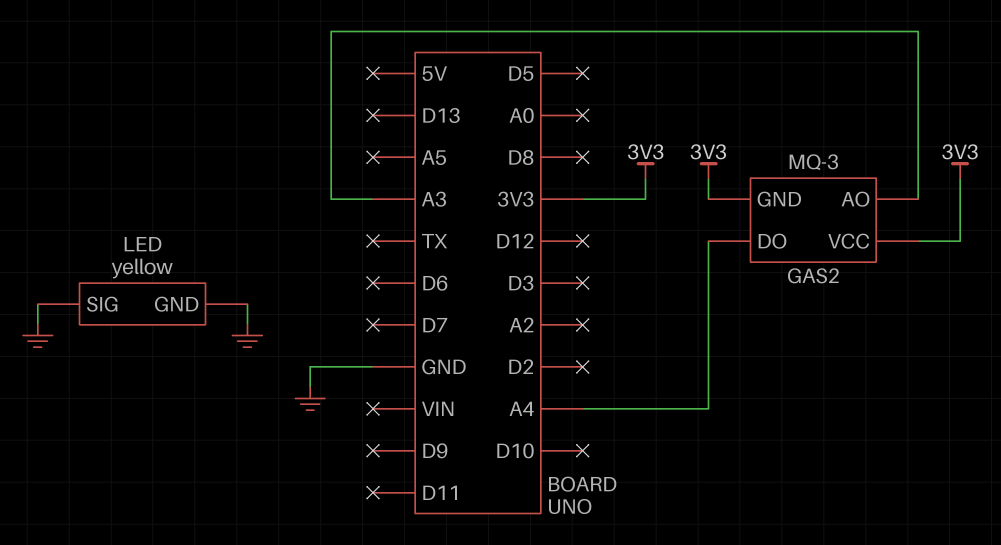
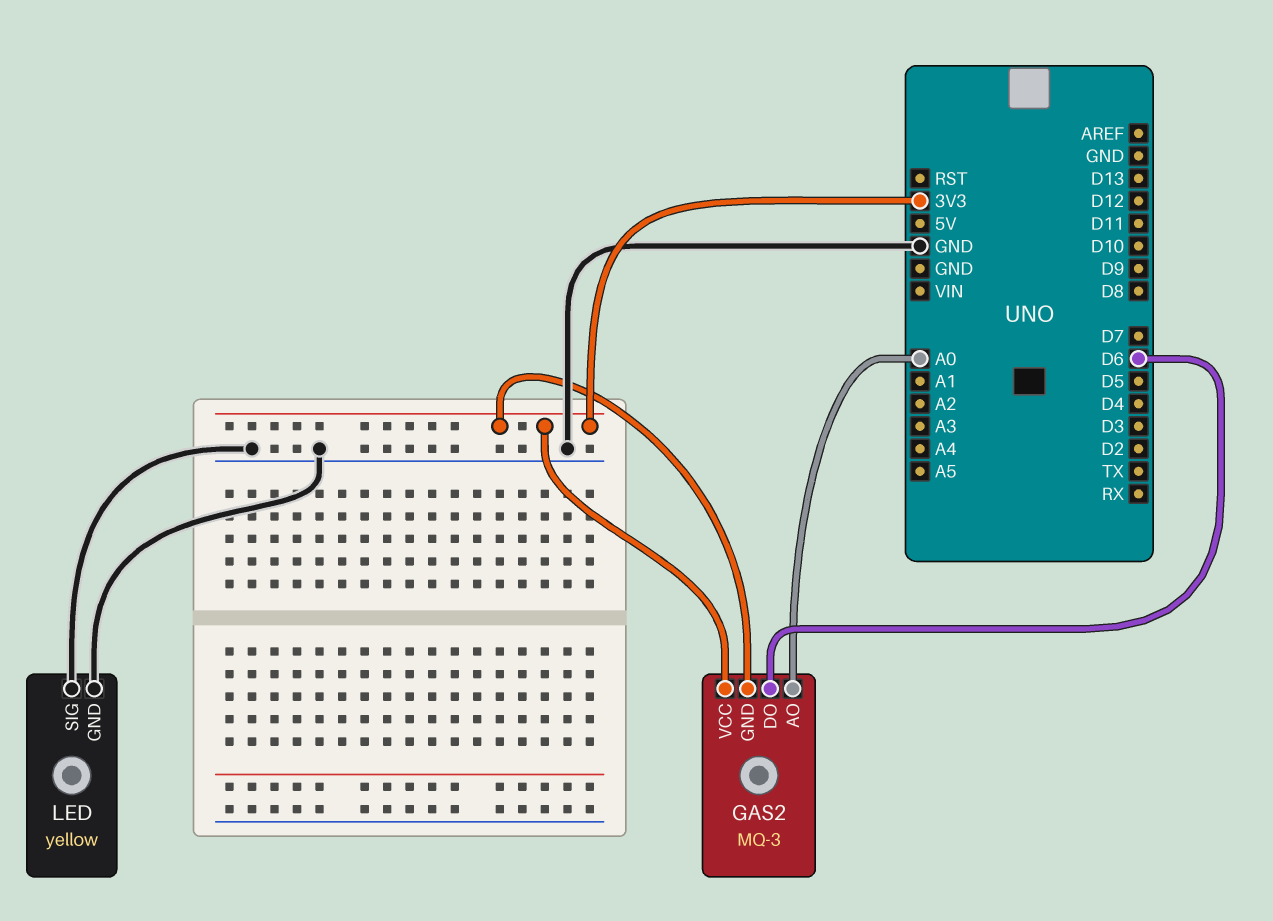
GAS2 pin AO: A3 -> A0
GAS2 pin DO: A4 -> D6

